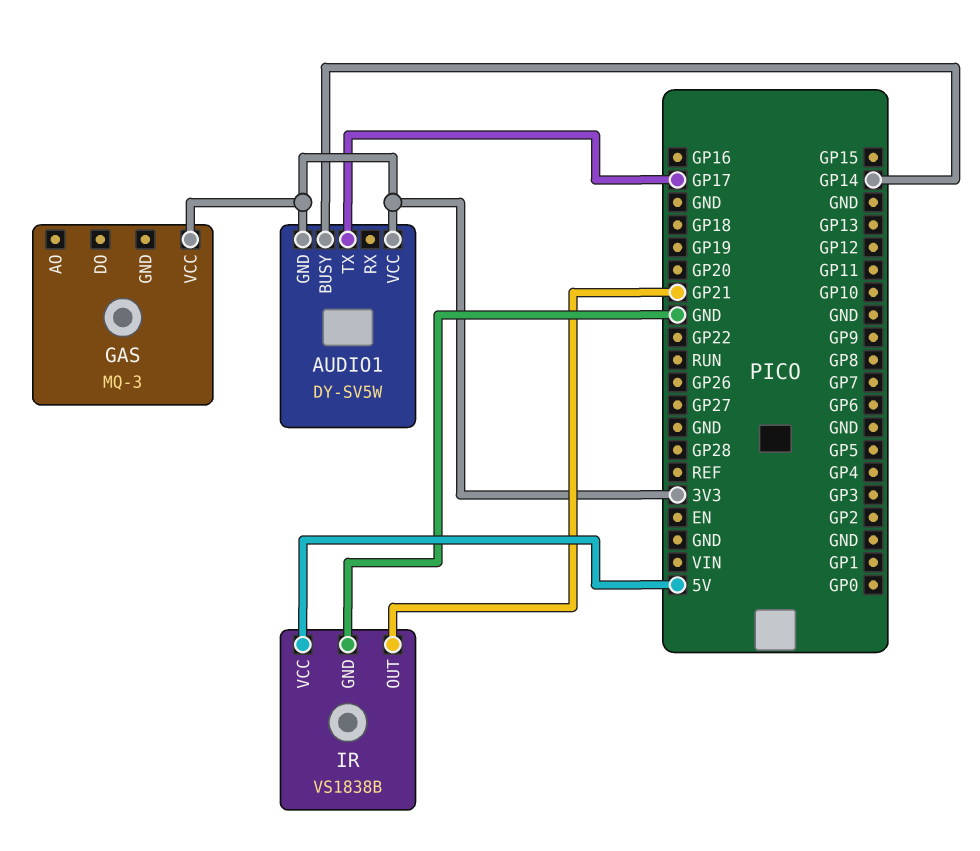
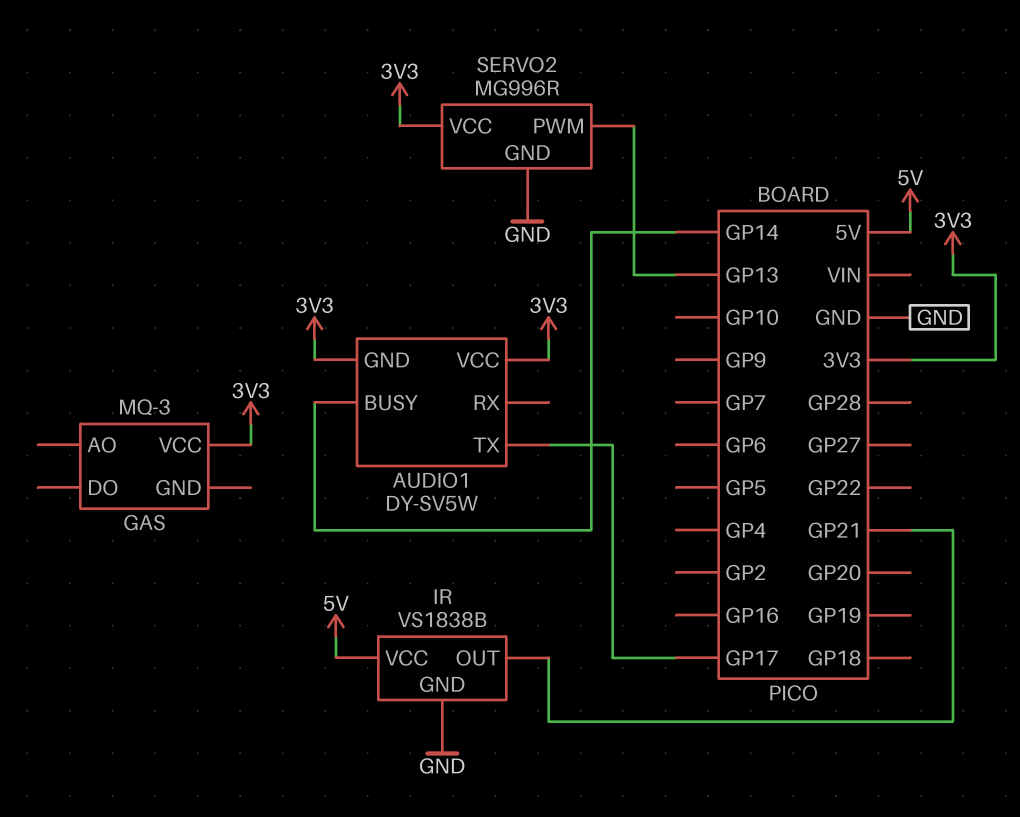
SERVO2: none -> MG996R
SERVO2 pin GND: none -> GND
SERVO2 pin PWM: none -> GP13
SERVO2 pin VCC: none -> 3V3

